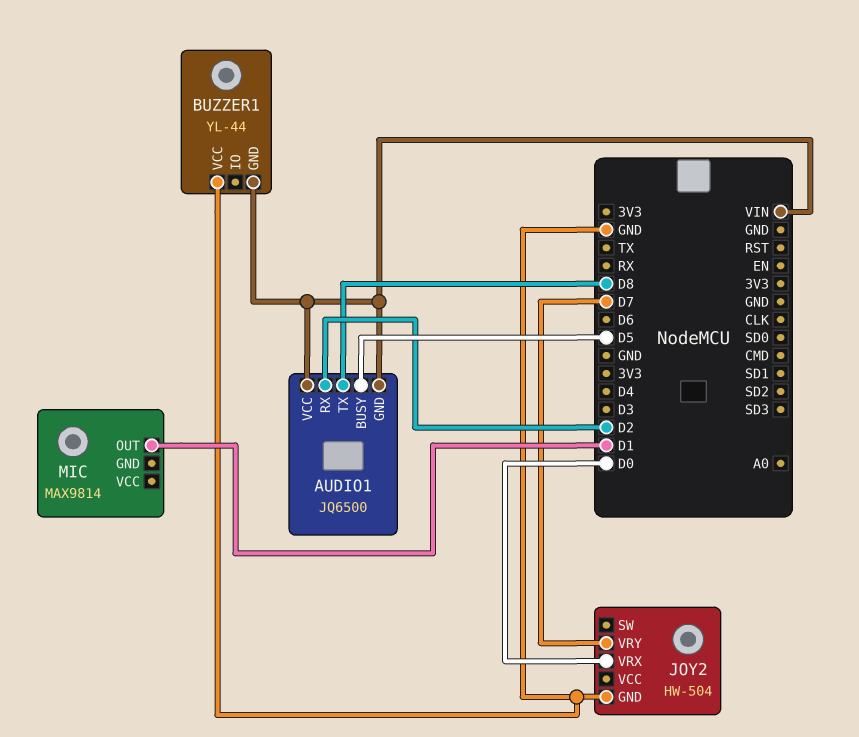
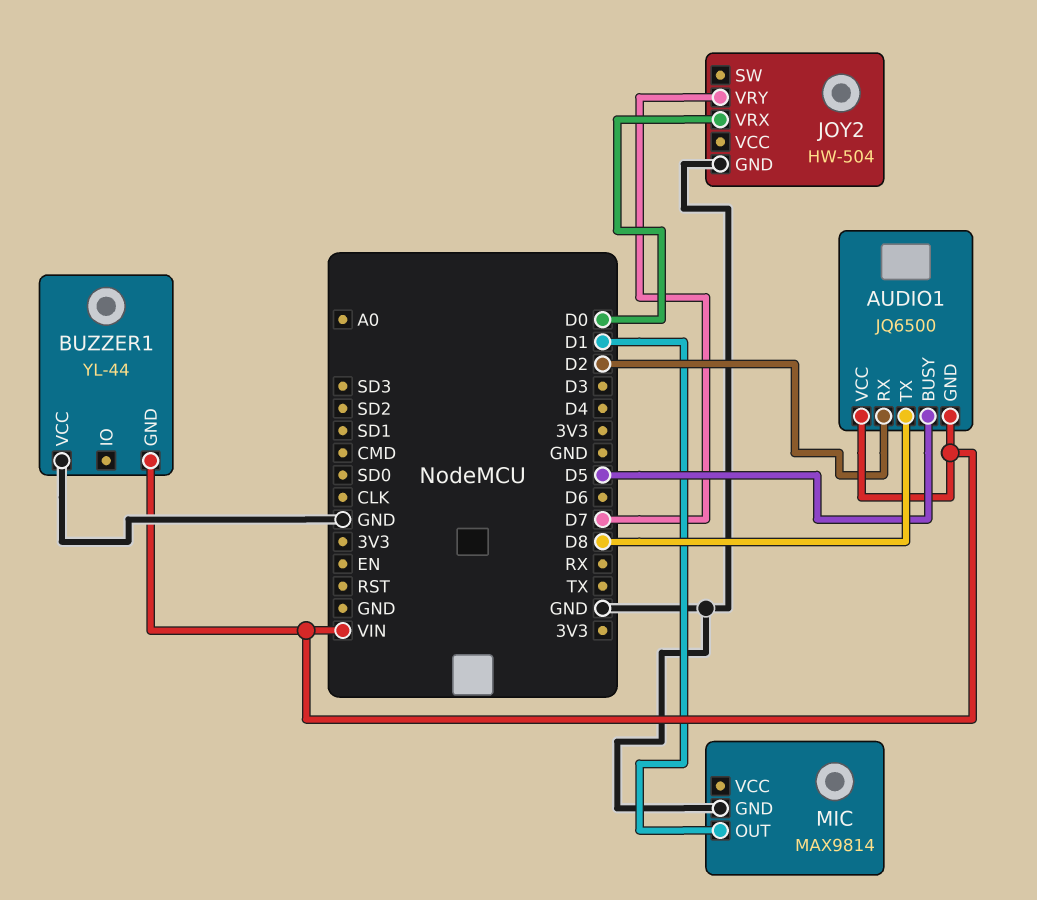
MIC pin GND: none -> GND

